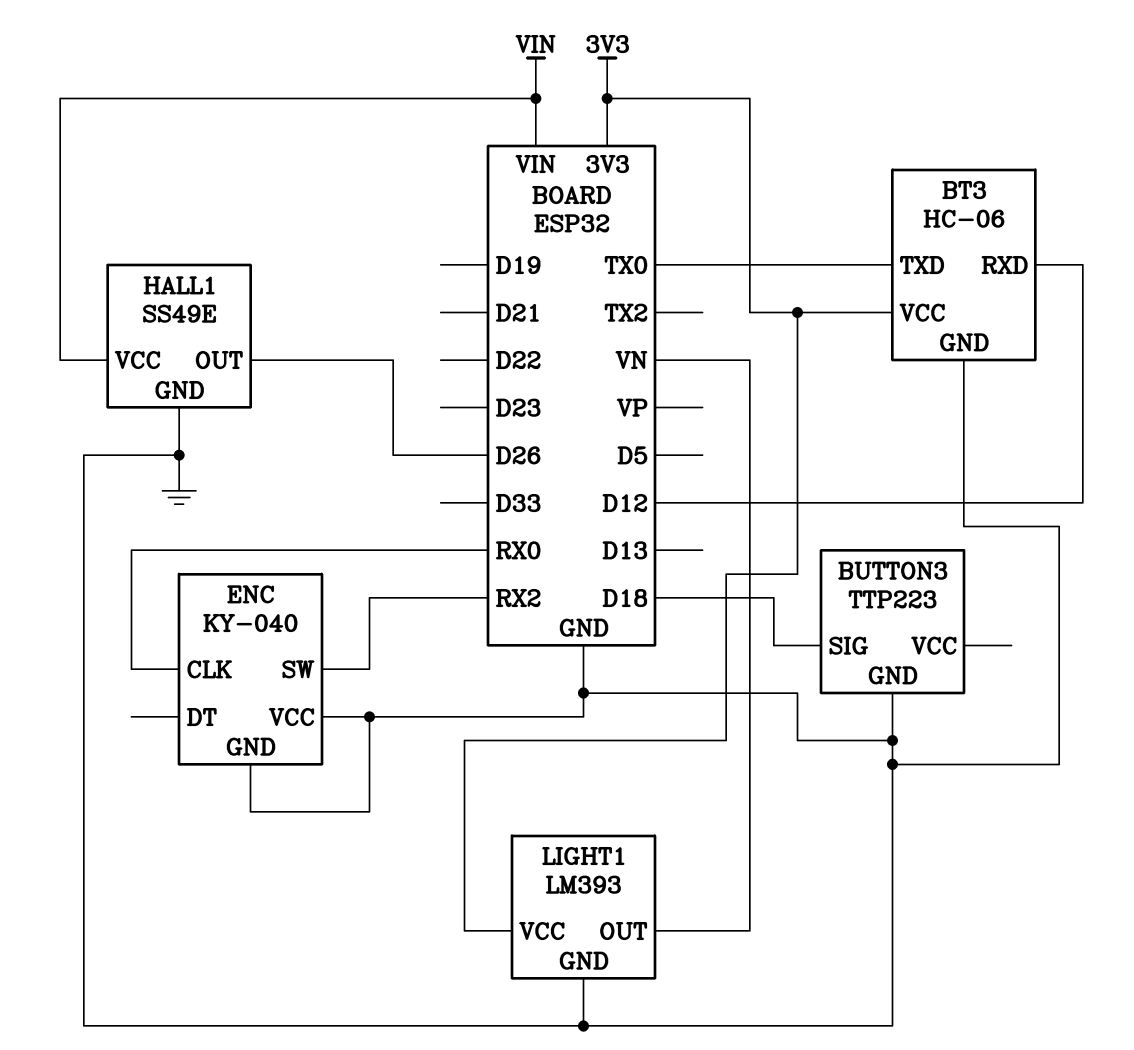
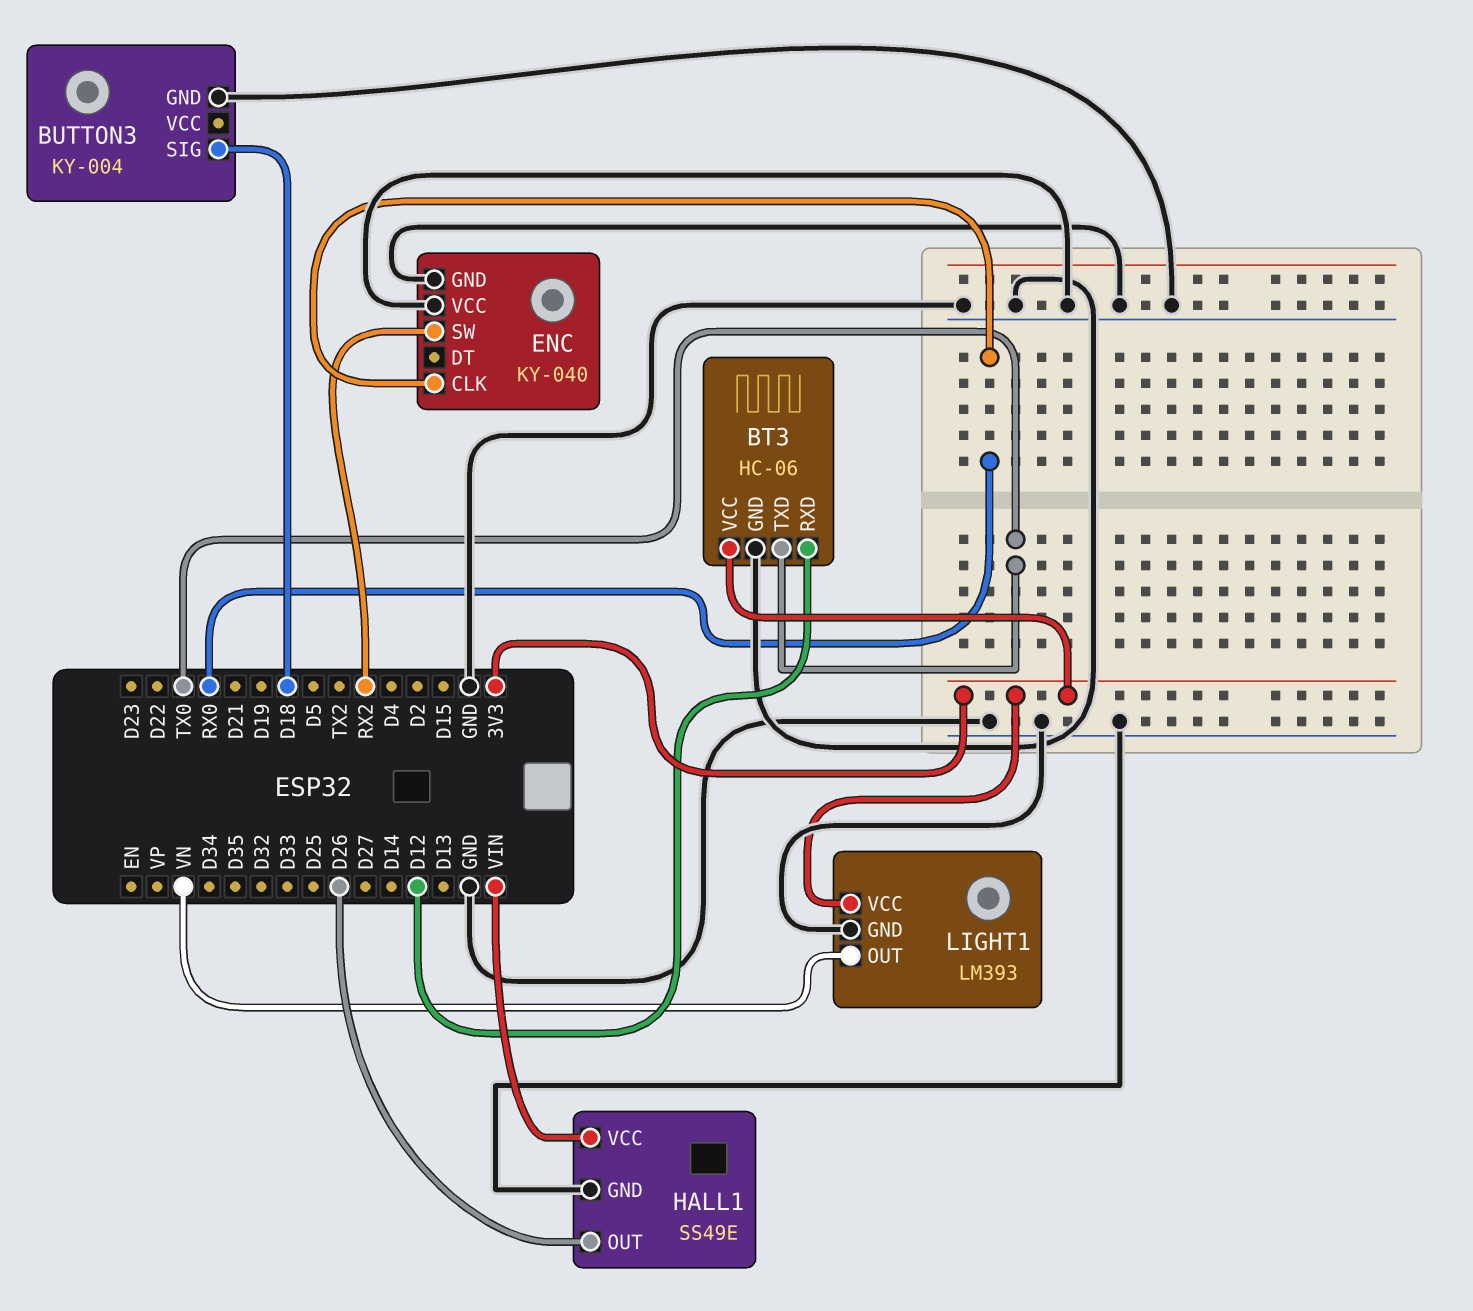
BUTTON3: TTP223 -> KY-004

